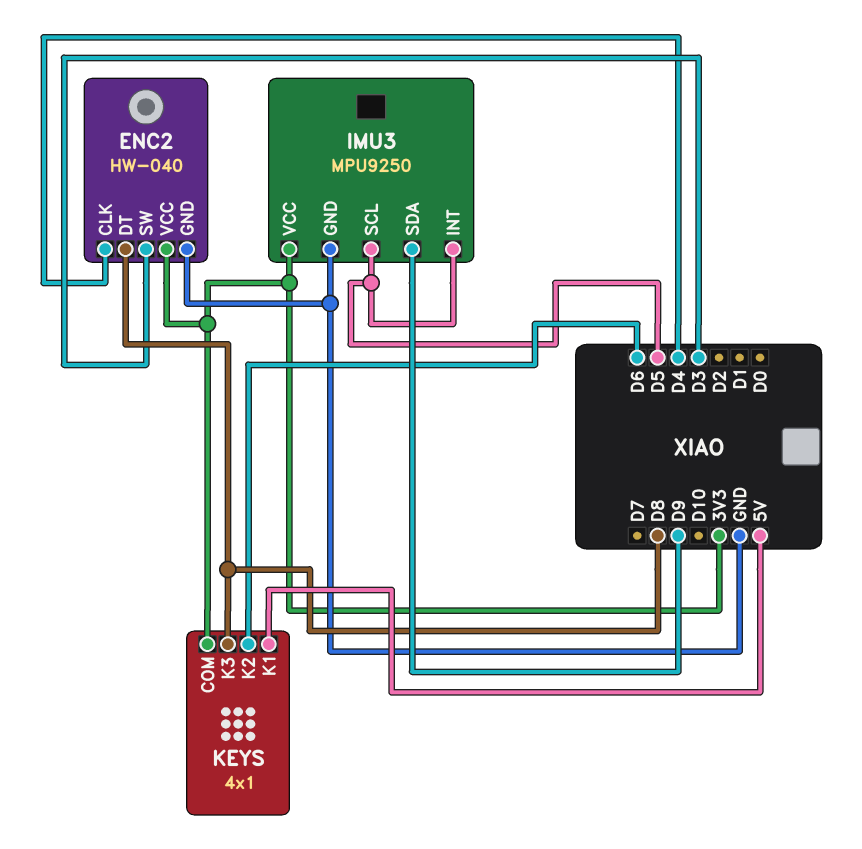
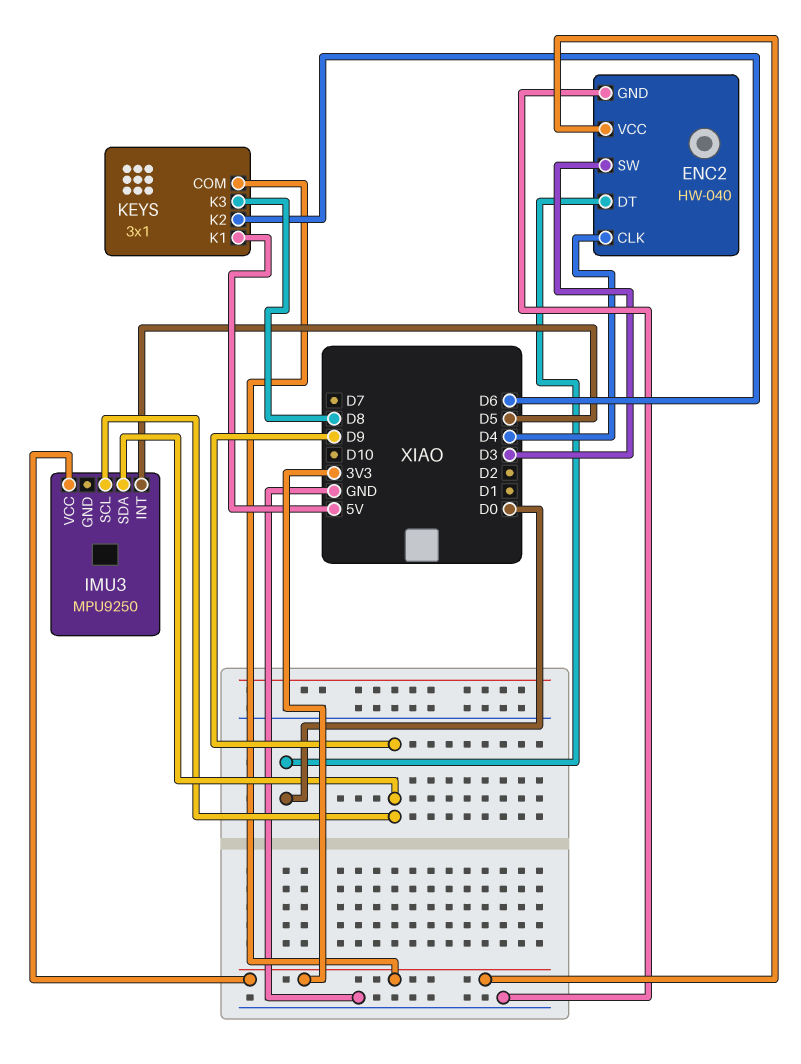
ENC2 pin DT: D8 -> D0
IMU3 pin GND: GND -> none
IMU3 pin SCL: D5 -> D9
KEYS: 4x1 -> 3x1

